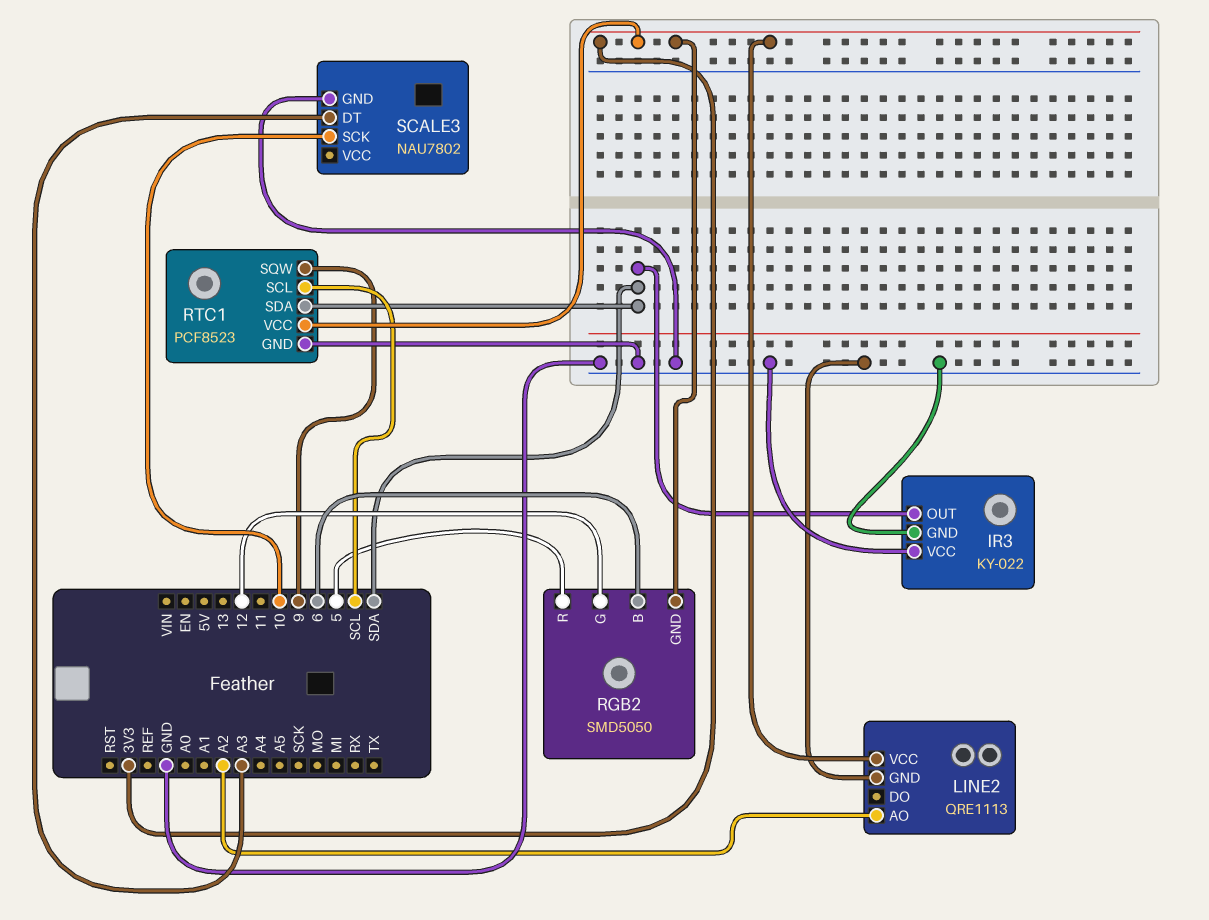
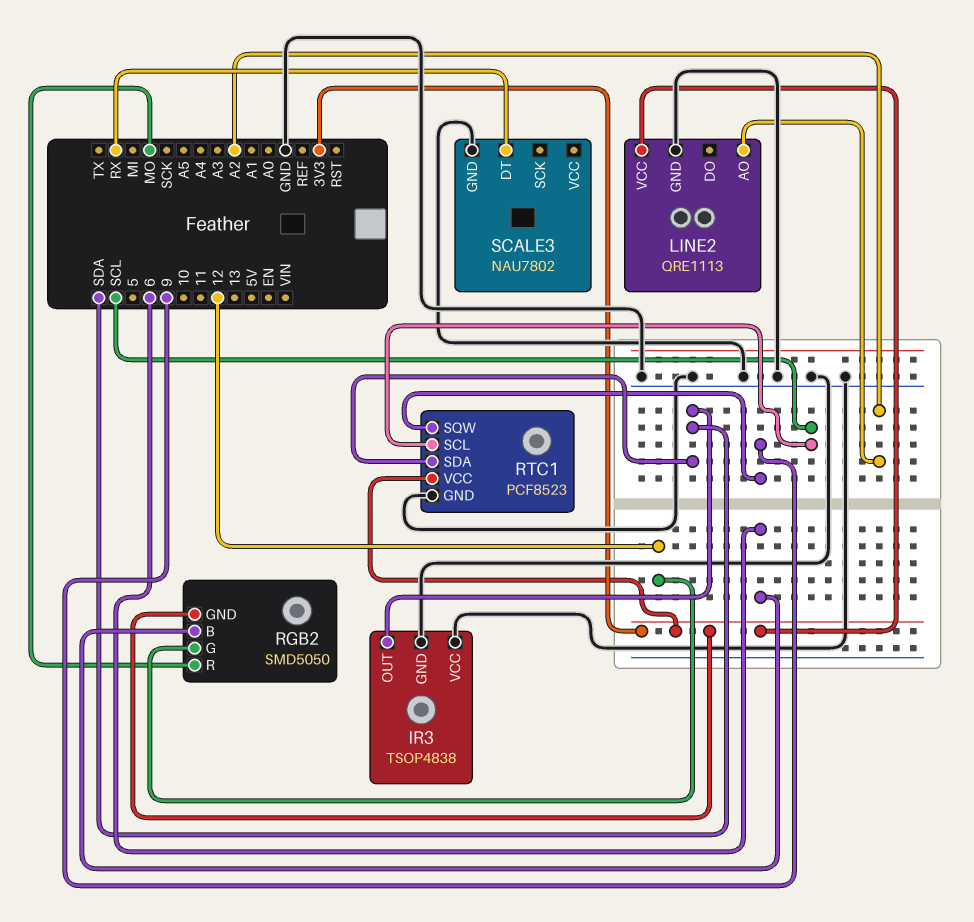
IR3: KY-022 -> TSOP4838
RGB2 pin R: 5 -> MO
SCALE3 pin DT: A3 -> RX
SCALE3 pin SCK: 10 -> none

